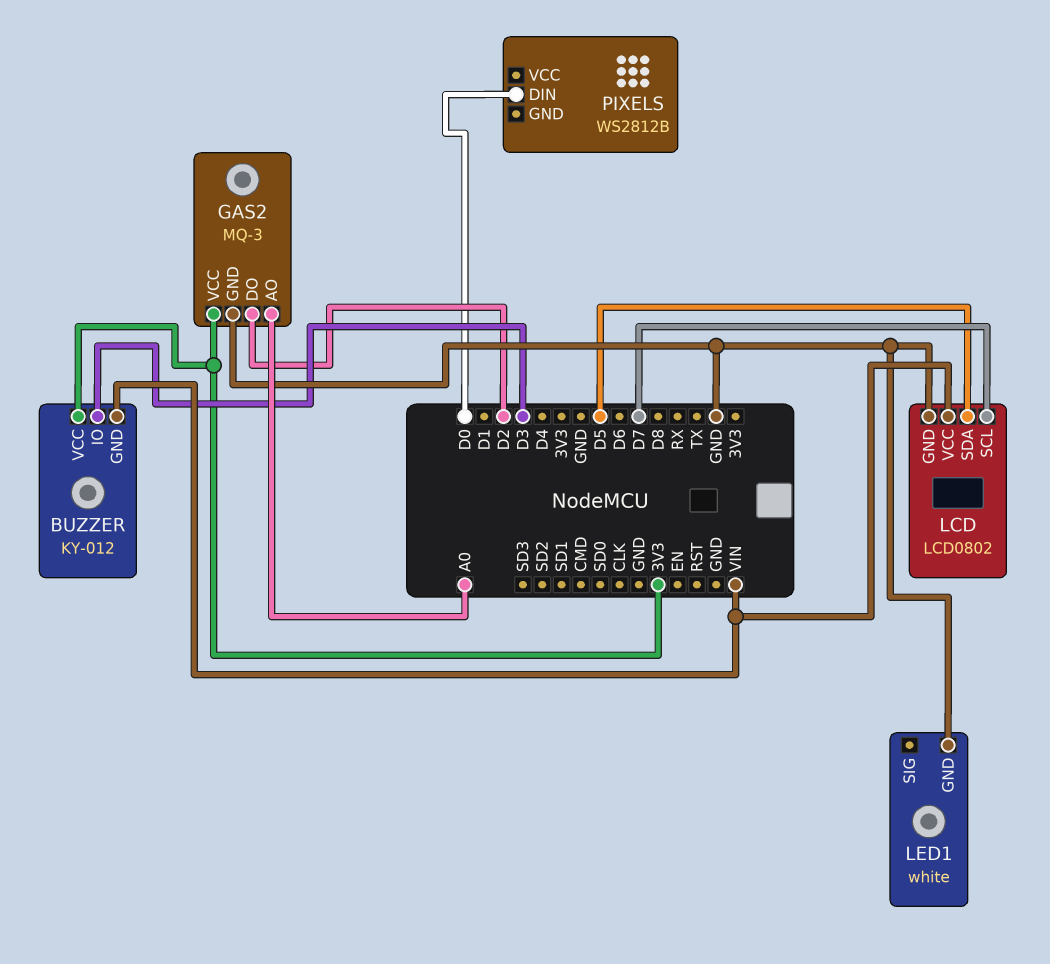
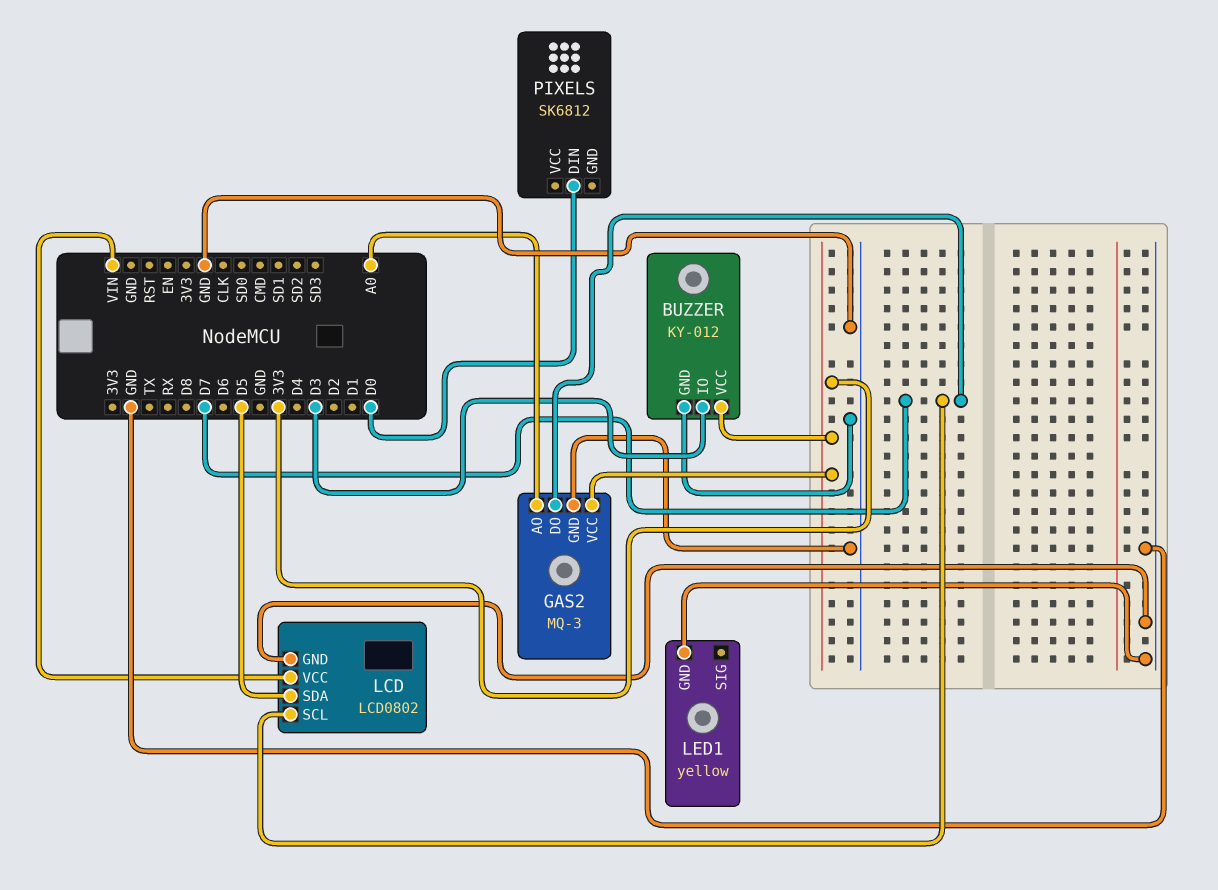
BUZZER pin GND: VIN -> GND
GAS2 pin DO: D2 -> D7
LED1: white -> yellow
PIXELS: WS2812B -> SK6812

